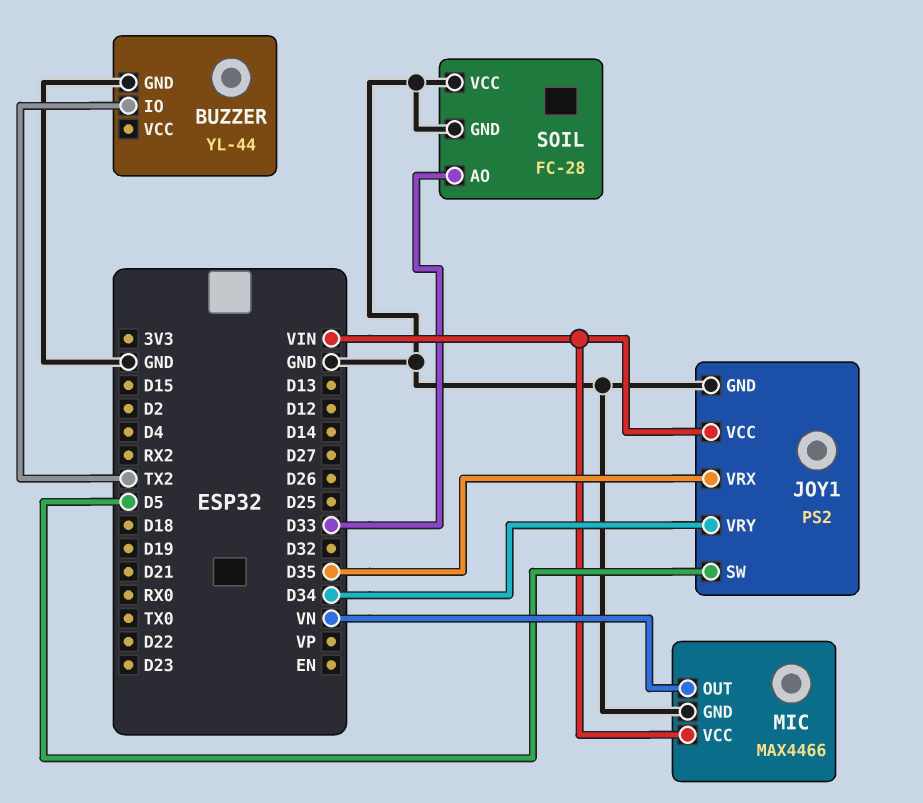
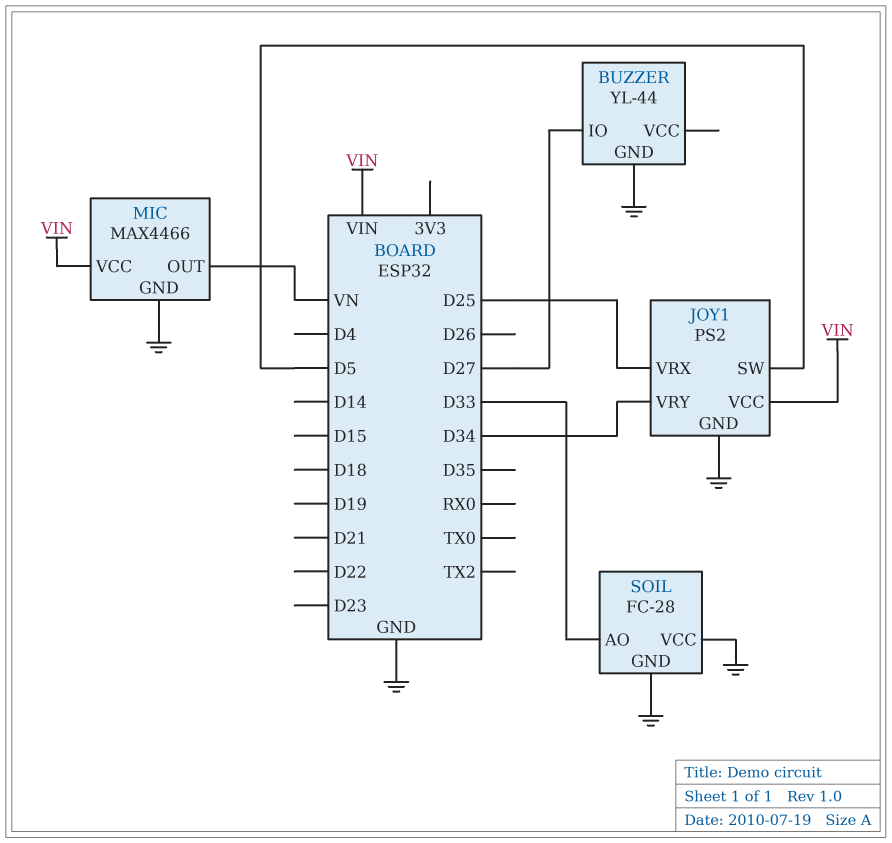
BUZZER pin IO: TX2 -> D27
JOY1 pin VRX: D35 -> D25

